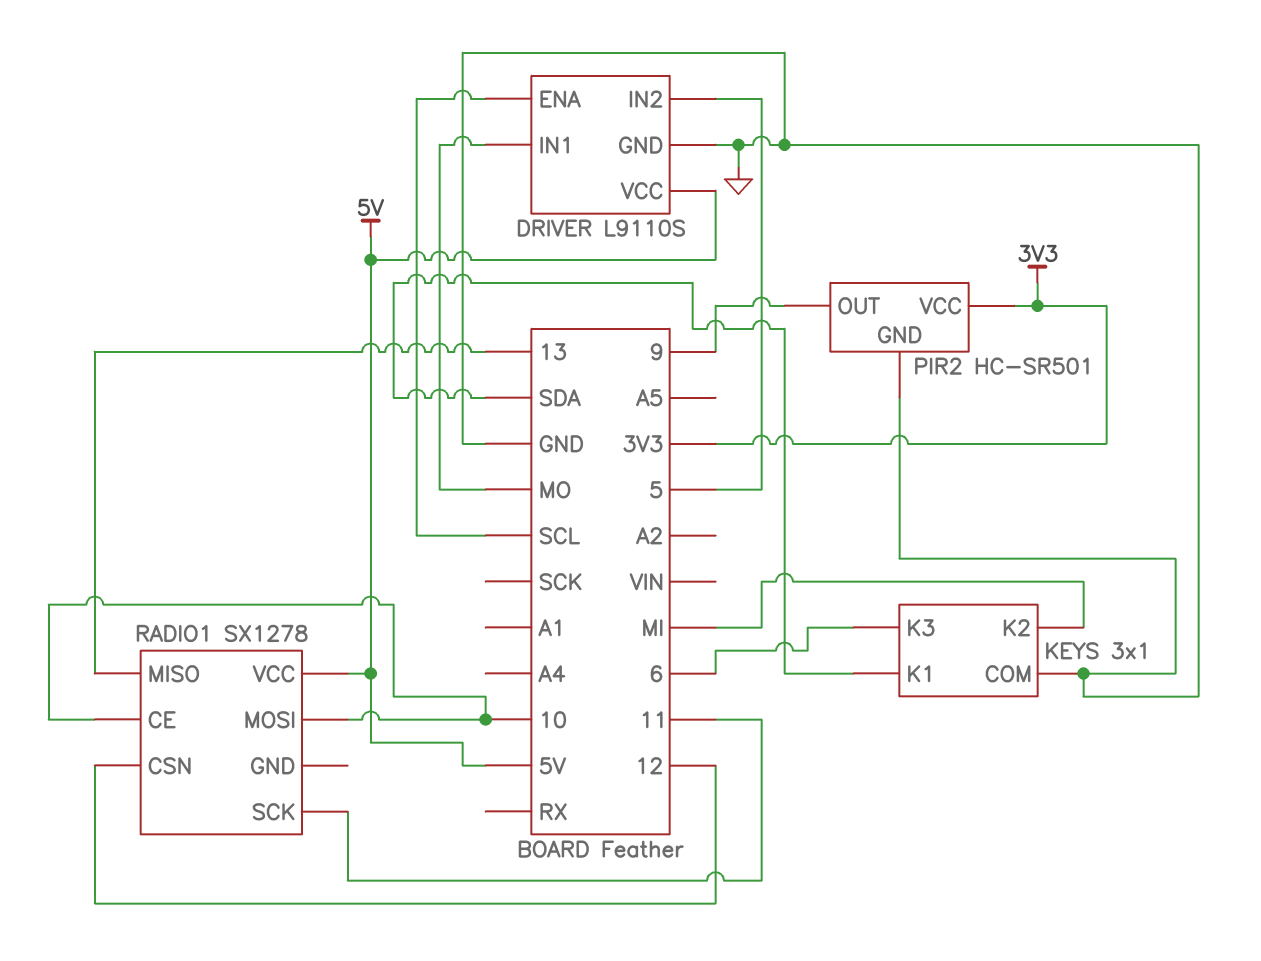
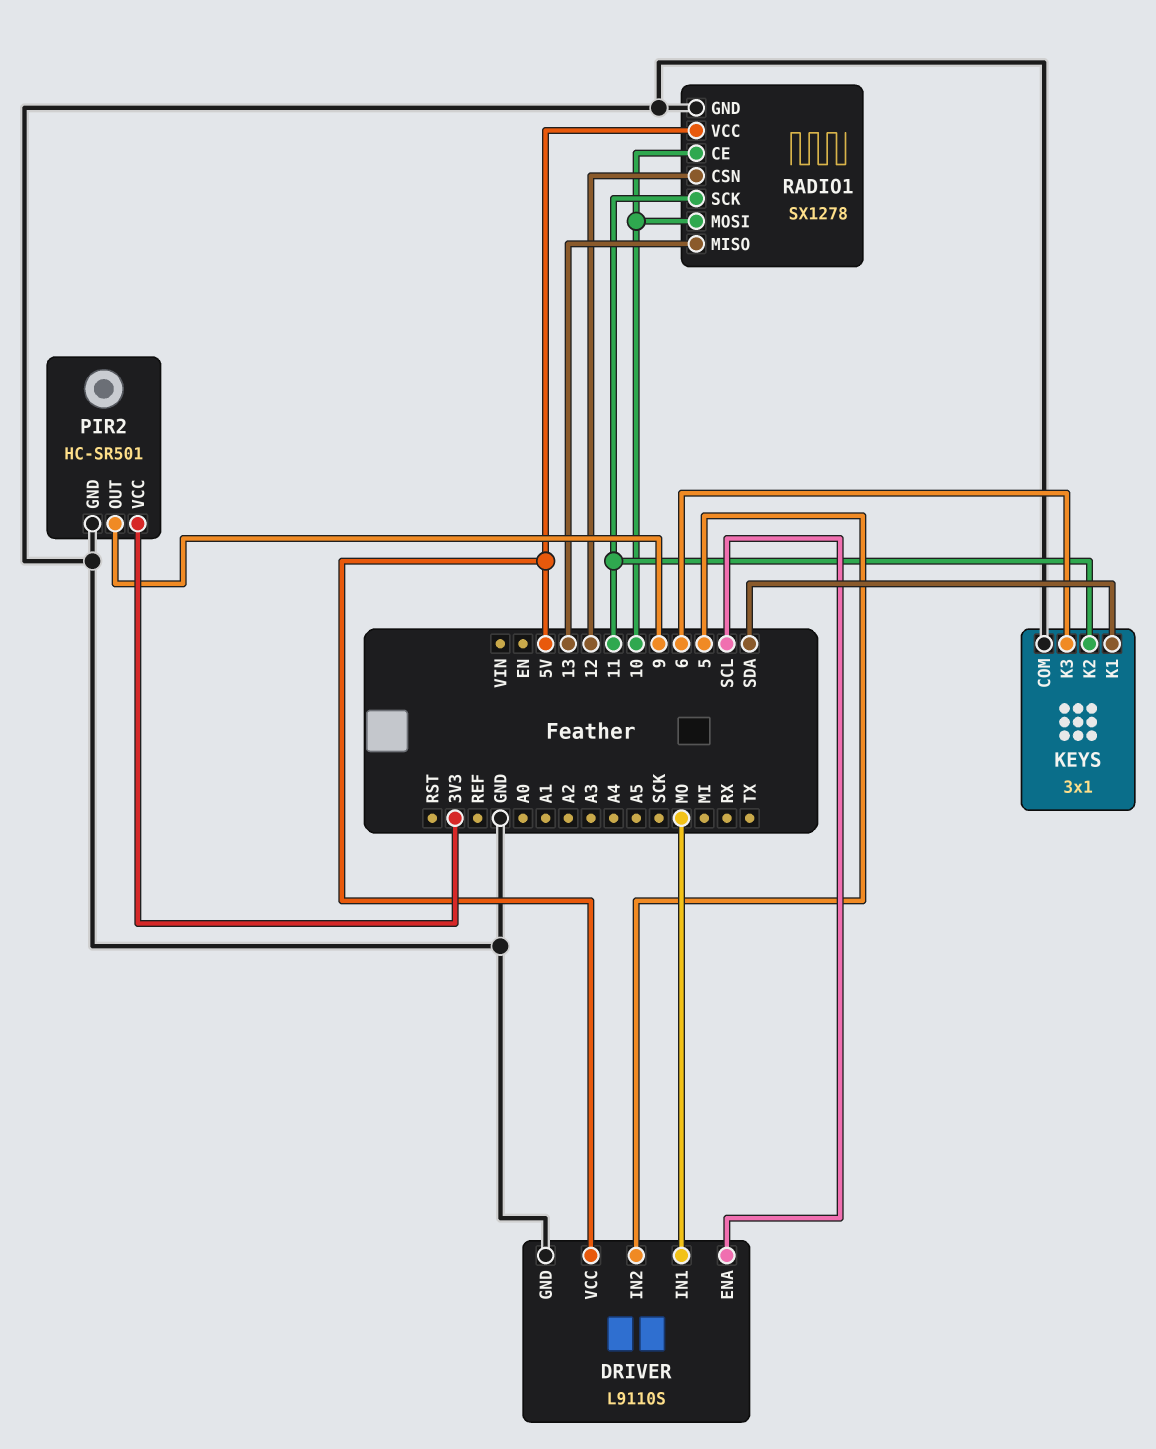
KEYS pin K2: MI -> 11
RADIO1 pin GND: none -> GND

